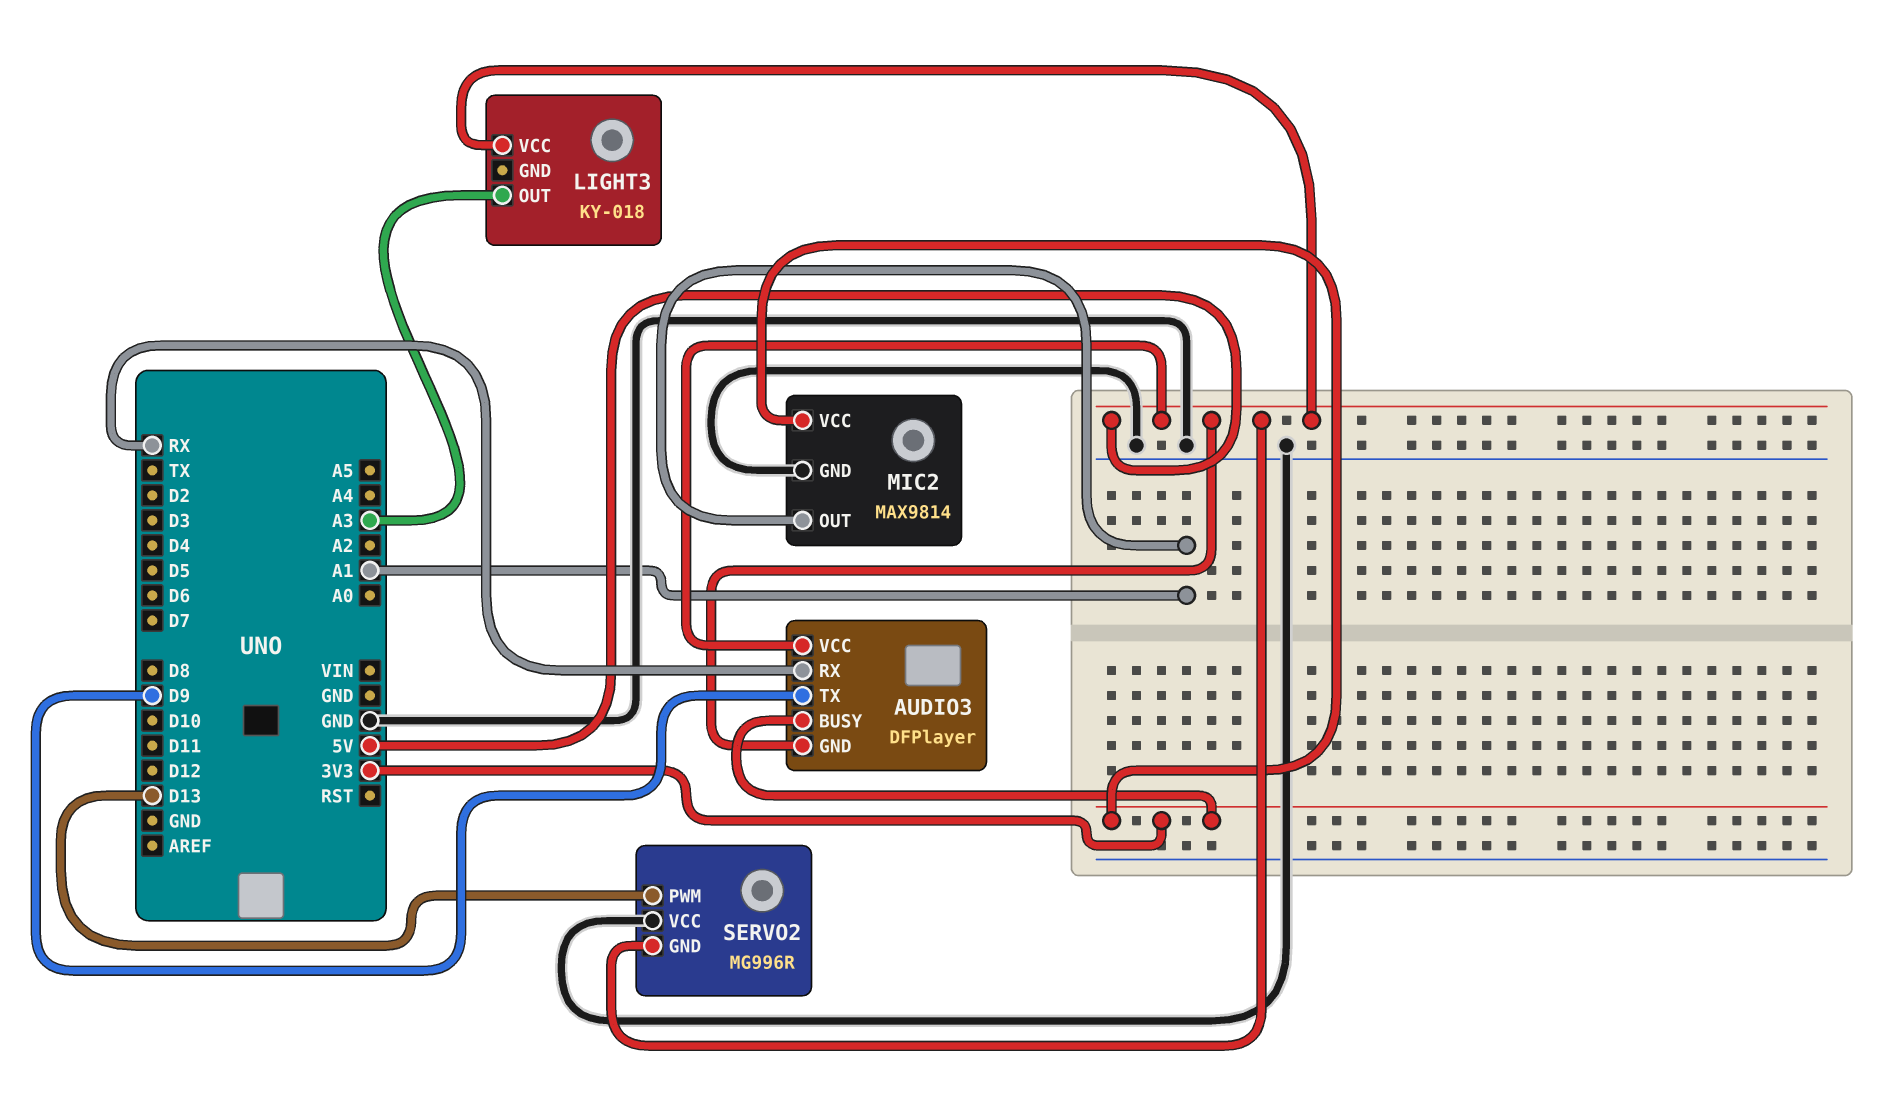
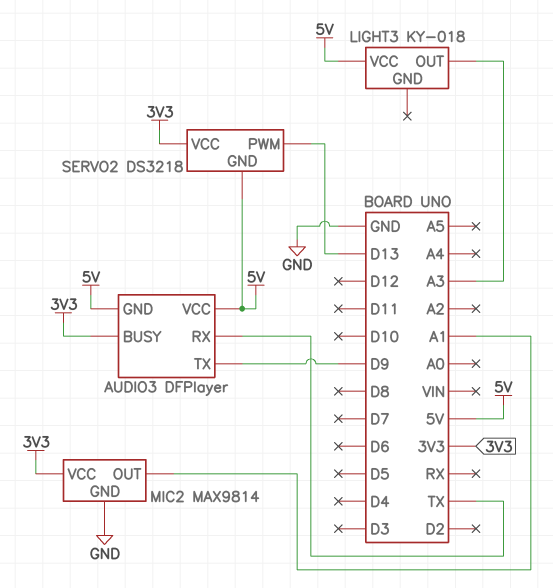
AUDIO3 pin RX: RX -> TX
SERVO2: MG996R -> DS3218
SERVO2 pin VCC: GND -> 3V3

